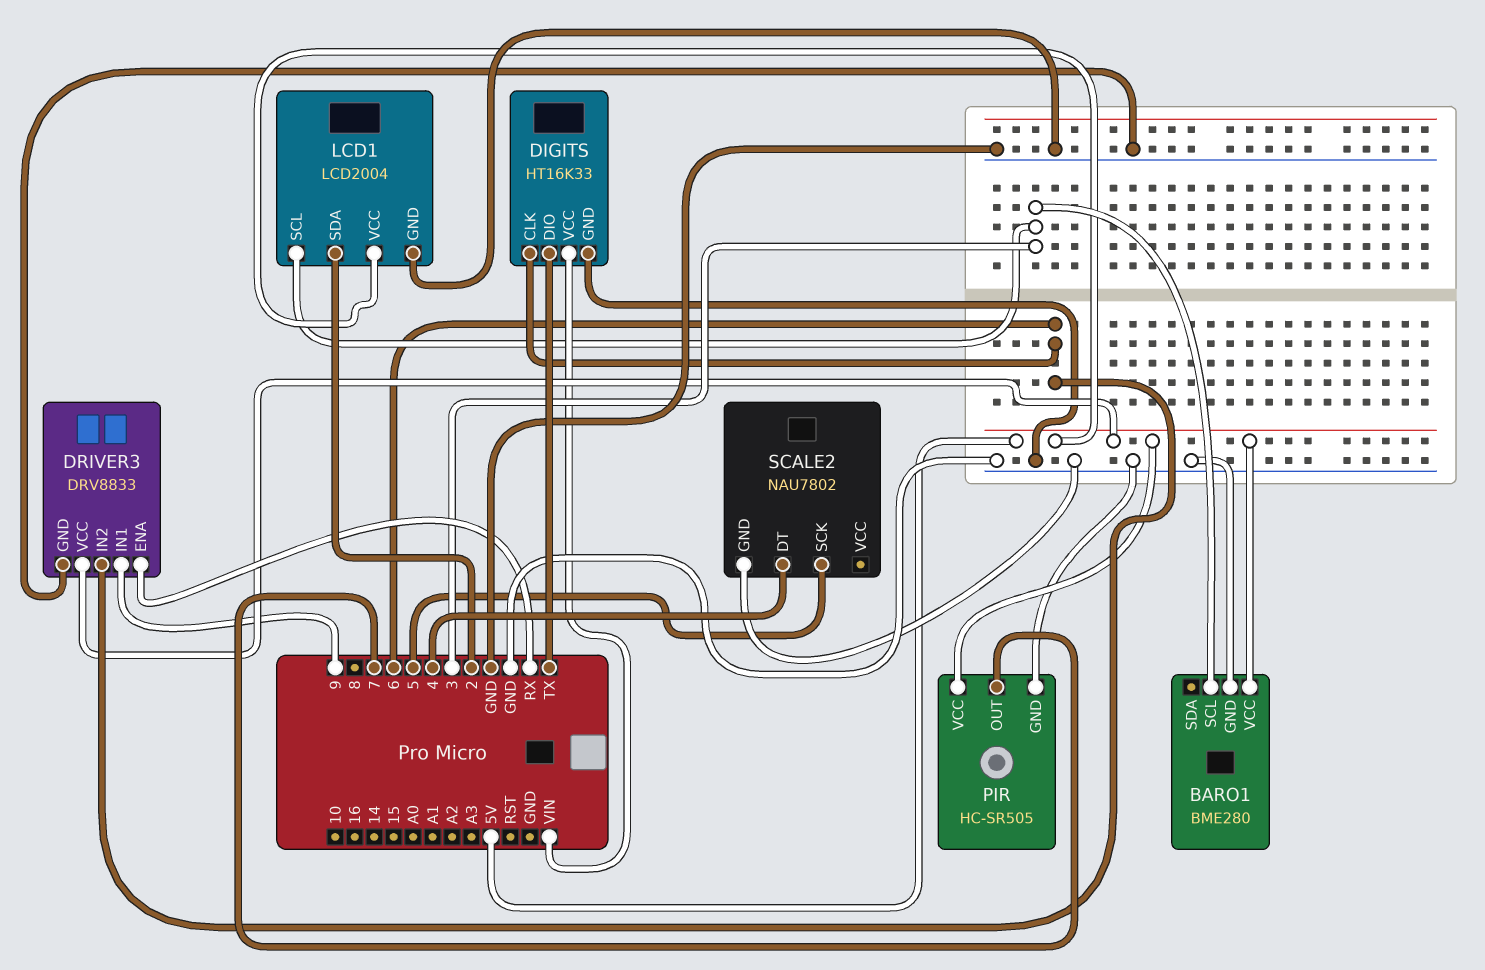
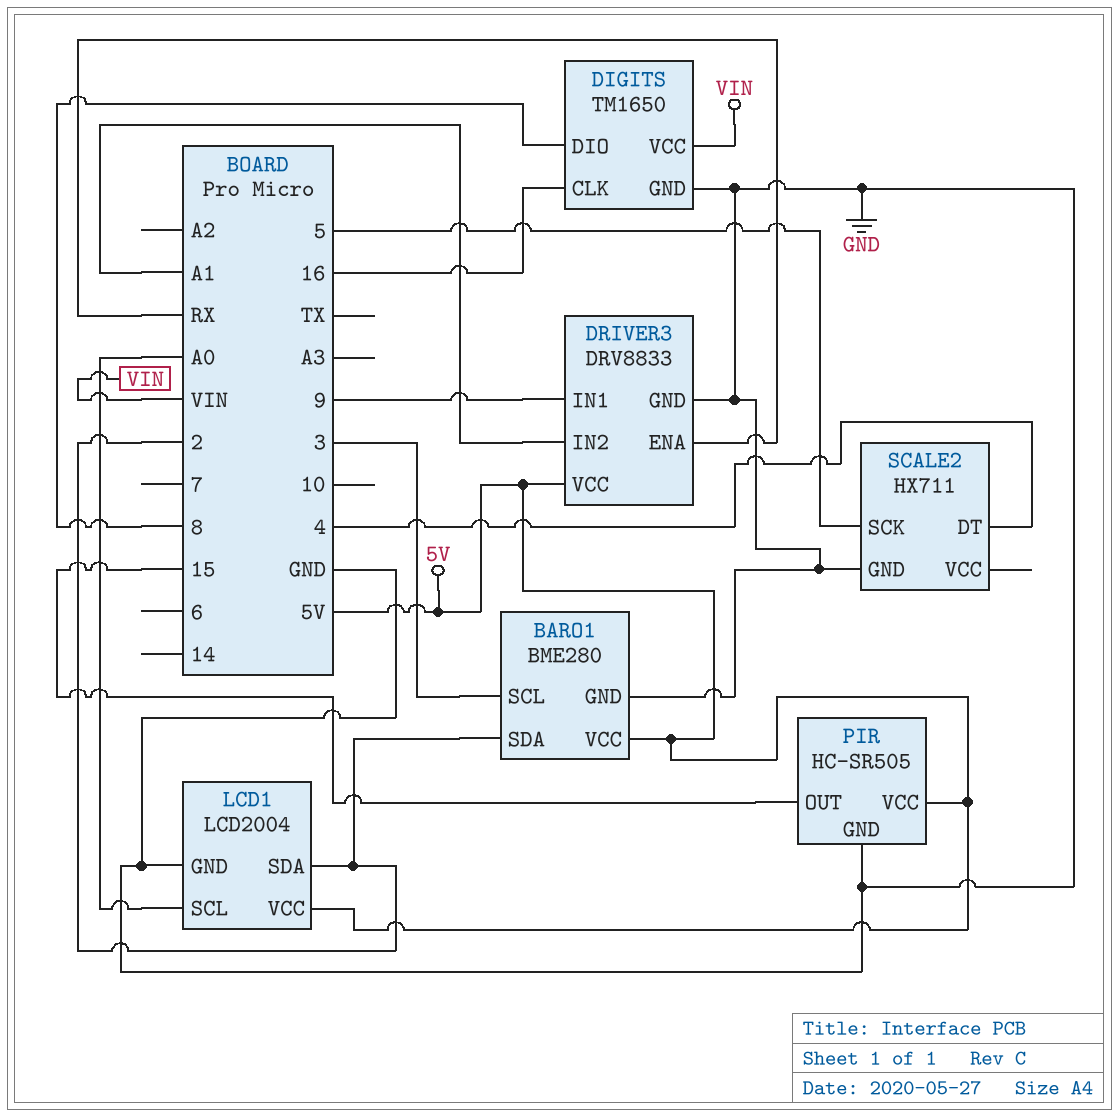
BARO1 pin SDA: none -> 2
DIGITS: HT16K33 -> TM1650
DIGITS pin CLK: 6 -> 16
DIGITS pin DIO: TX -> 8
DRIVER3 pin IN2: 6 -> A1
LCD1 pin SCL: 3 -> A0
PIR pin OUT: 7 -> 15
SCALE2: NAU7802 -> HX711

